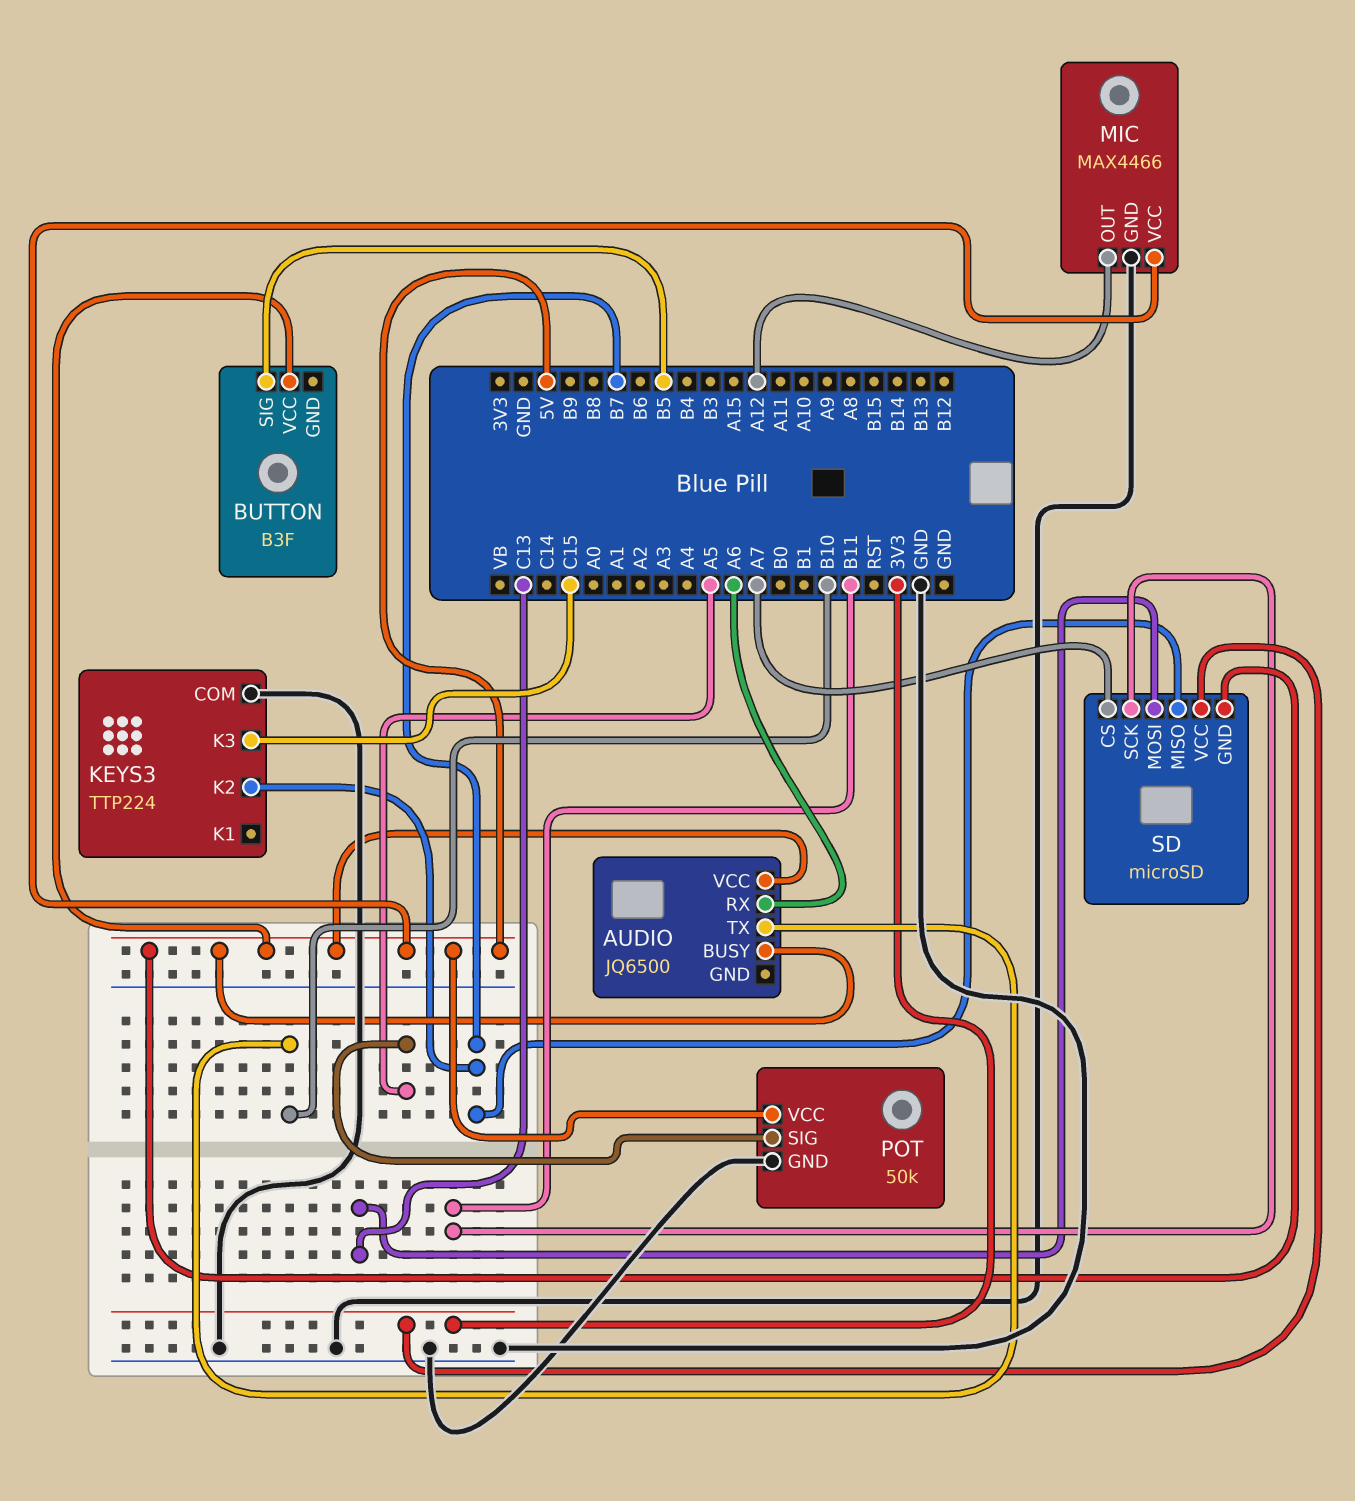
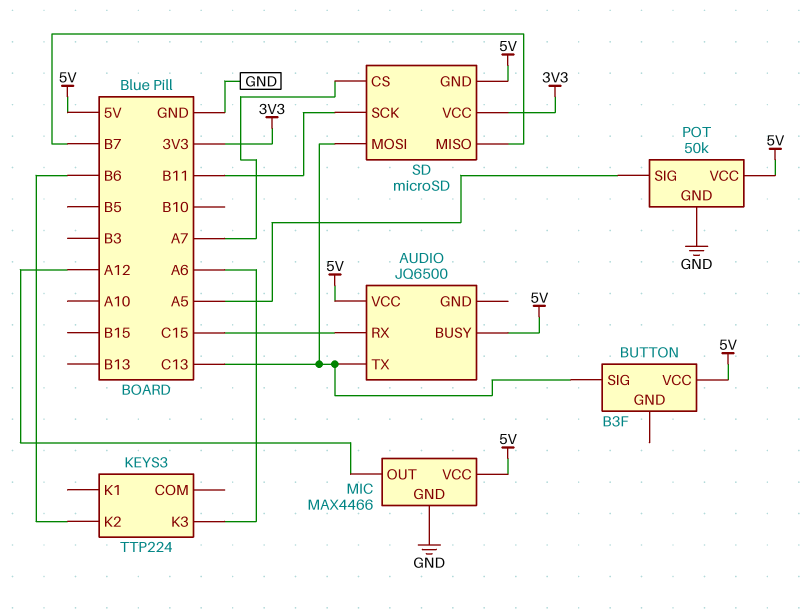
AUDIO pin RX: A6 -> C15
AUDIO pin TX: B10 -> C13
BUTTON pin SIG: B5 -> C13
KEYS3 pin COM: GND -> none
KEYS3 pin K2: B7 -> B6
KEYS3 pin K3: C15 -> A6

